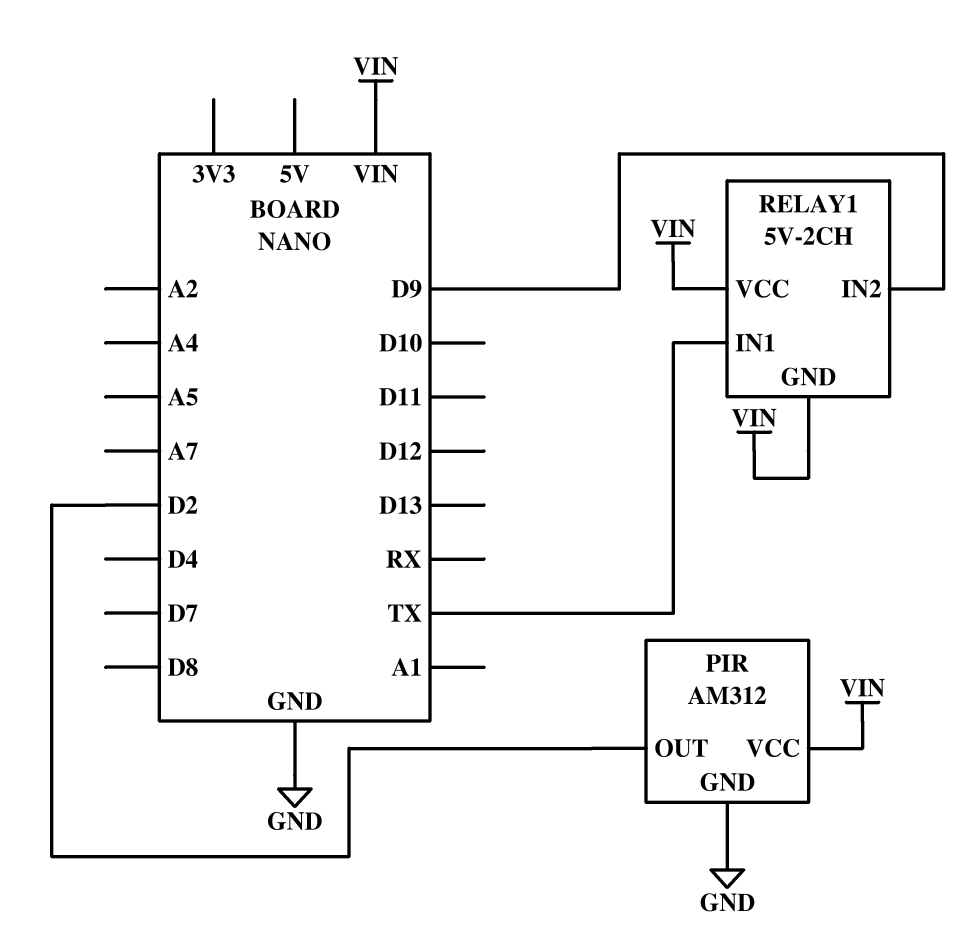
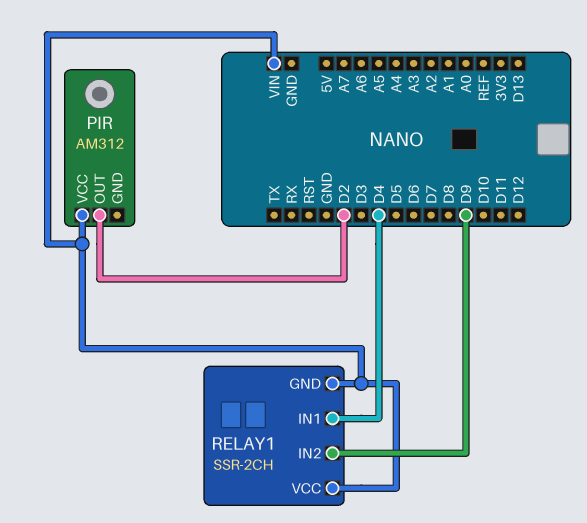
PIR pin GND: GND -> none
RELAY1: 5V-2CH -> SSR-2CH
RELAY1 pin IN1: TX -> D4

